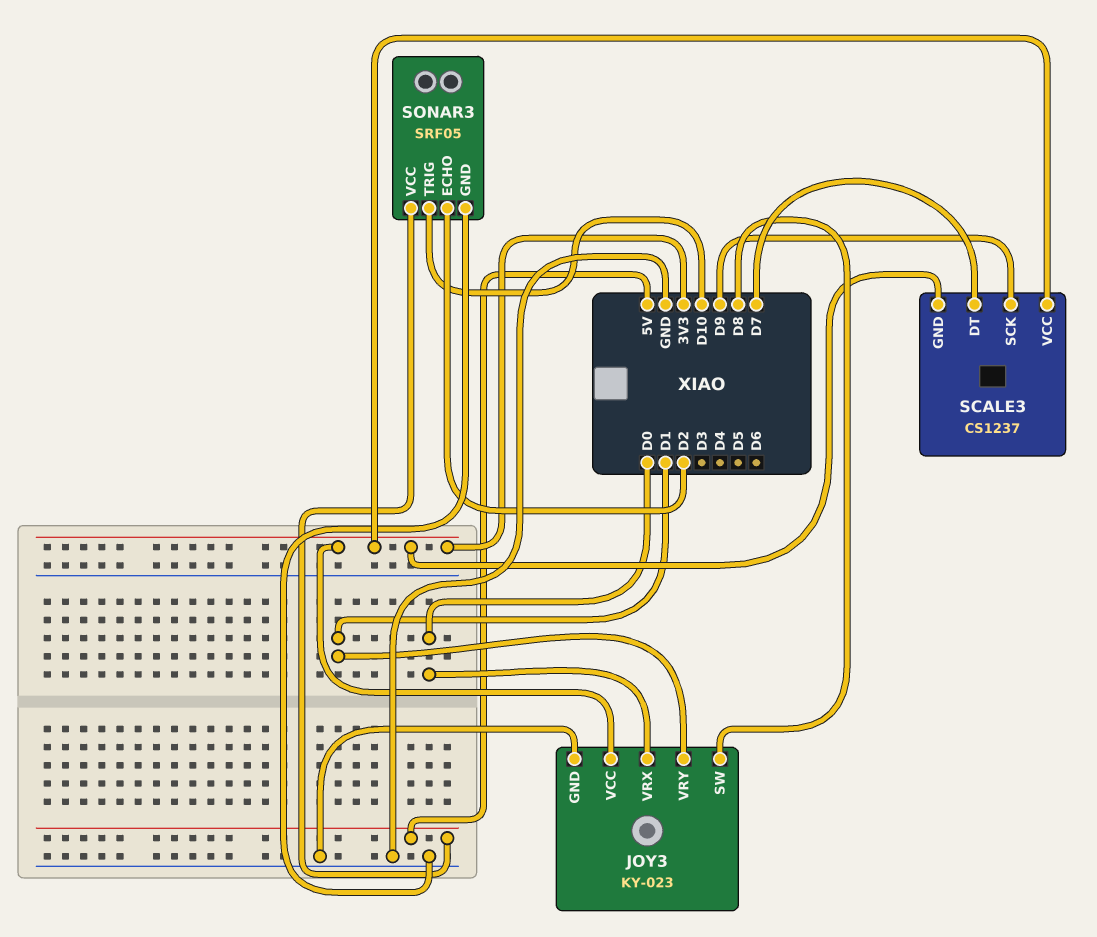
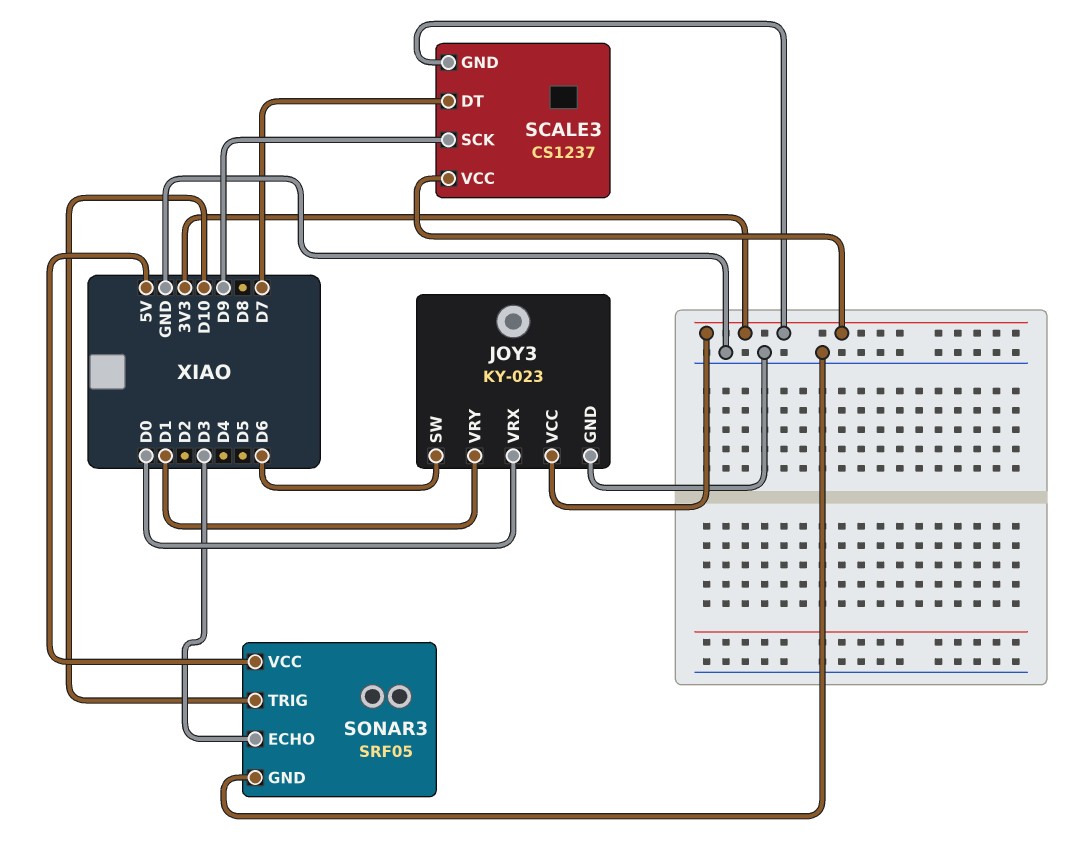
JOY3 pin SW: D8 -> D6
SONAR3 pin ECHO: D2 -> D3

